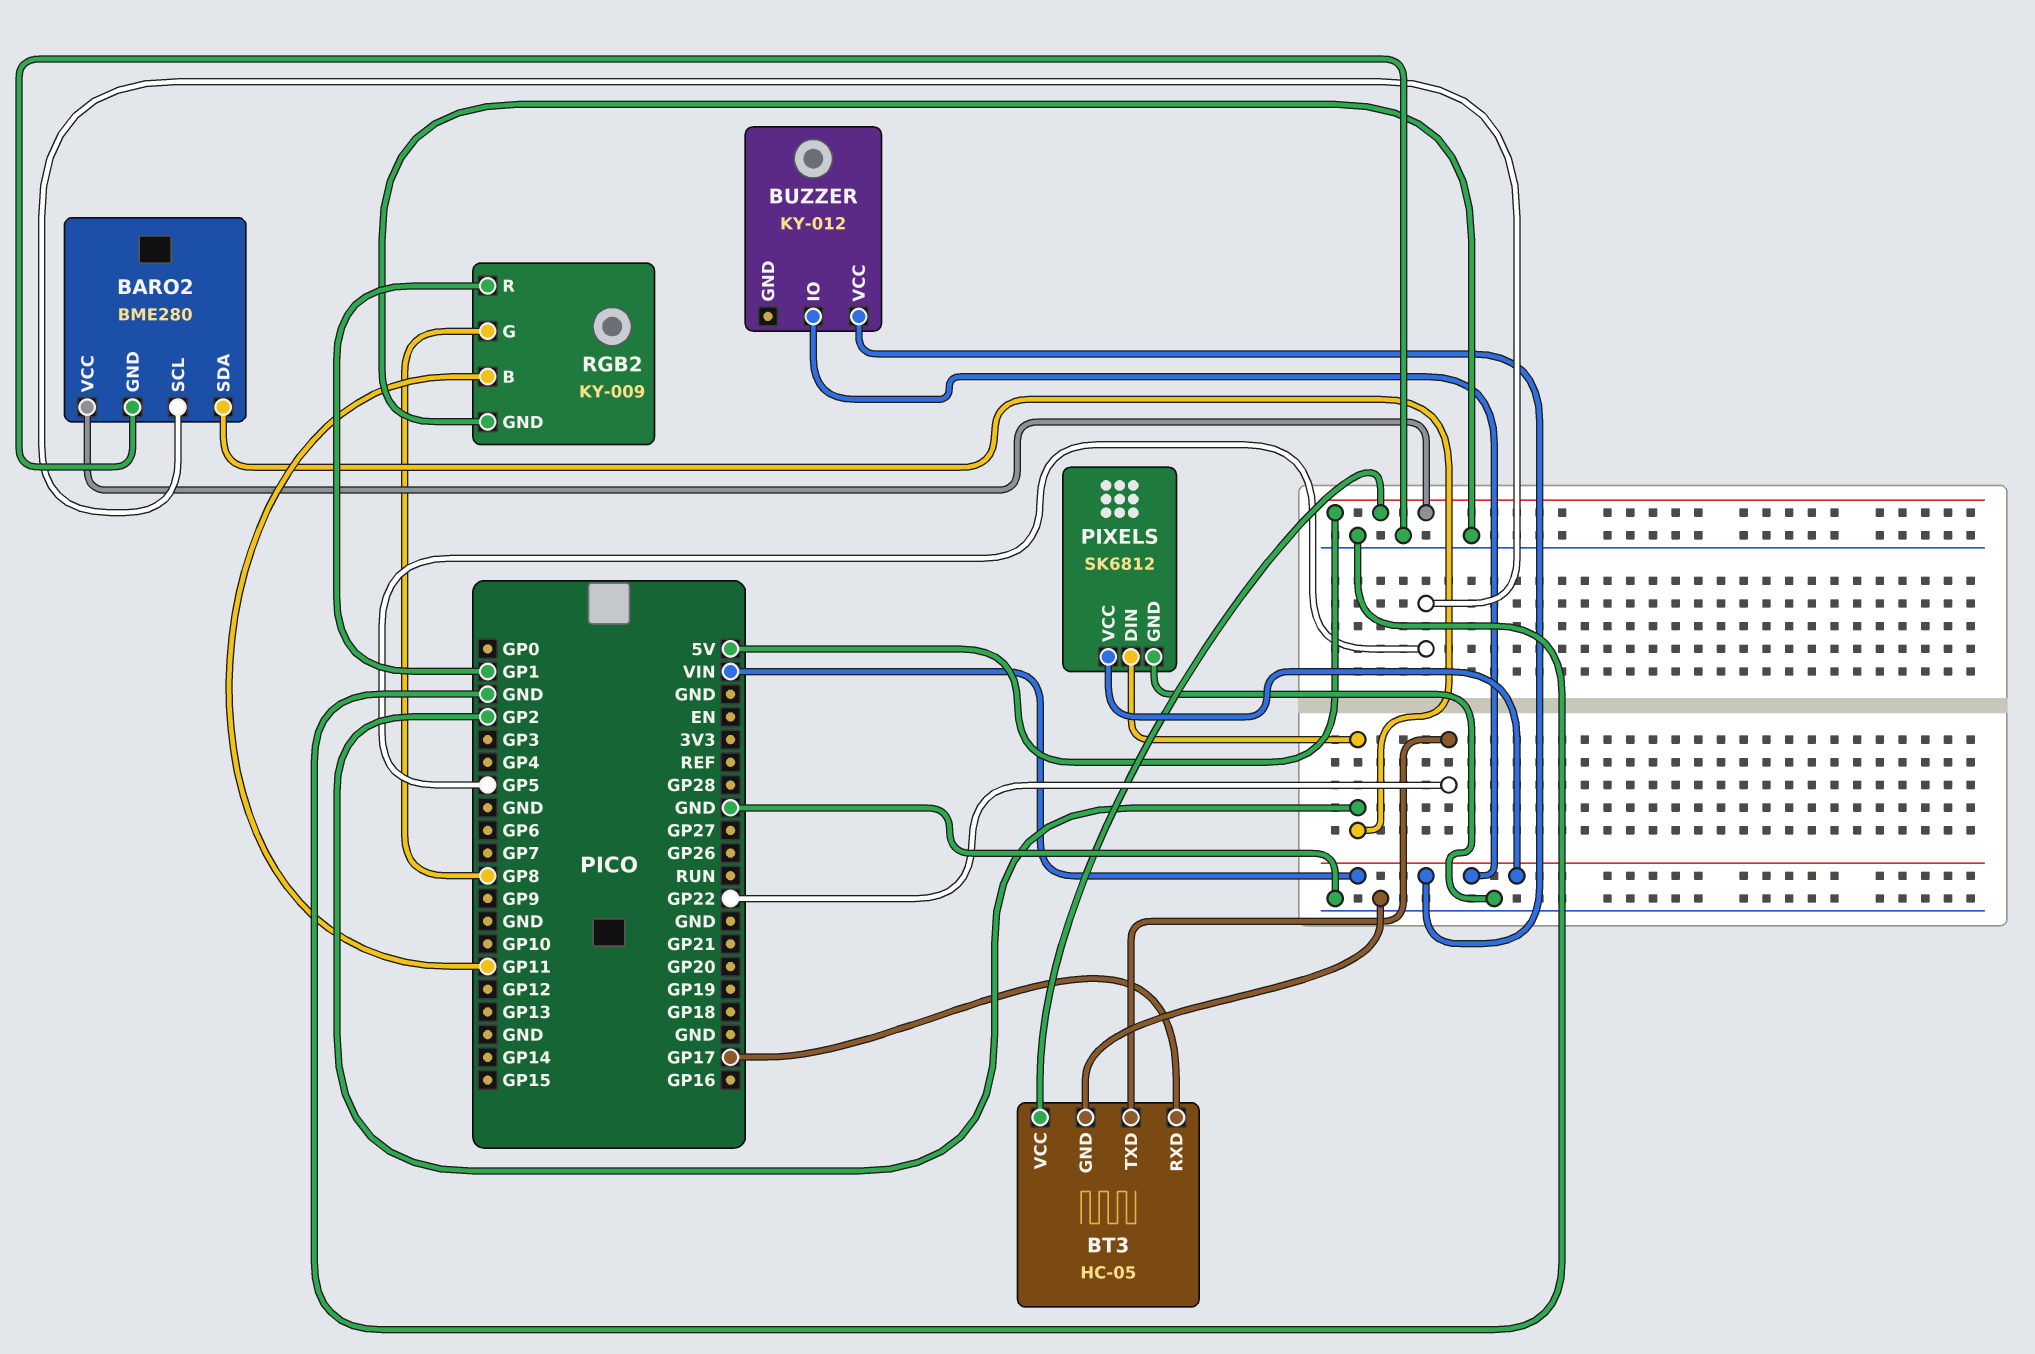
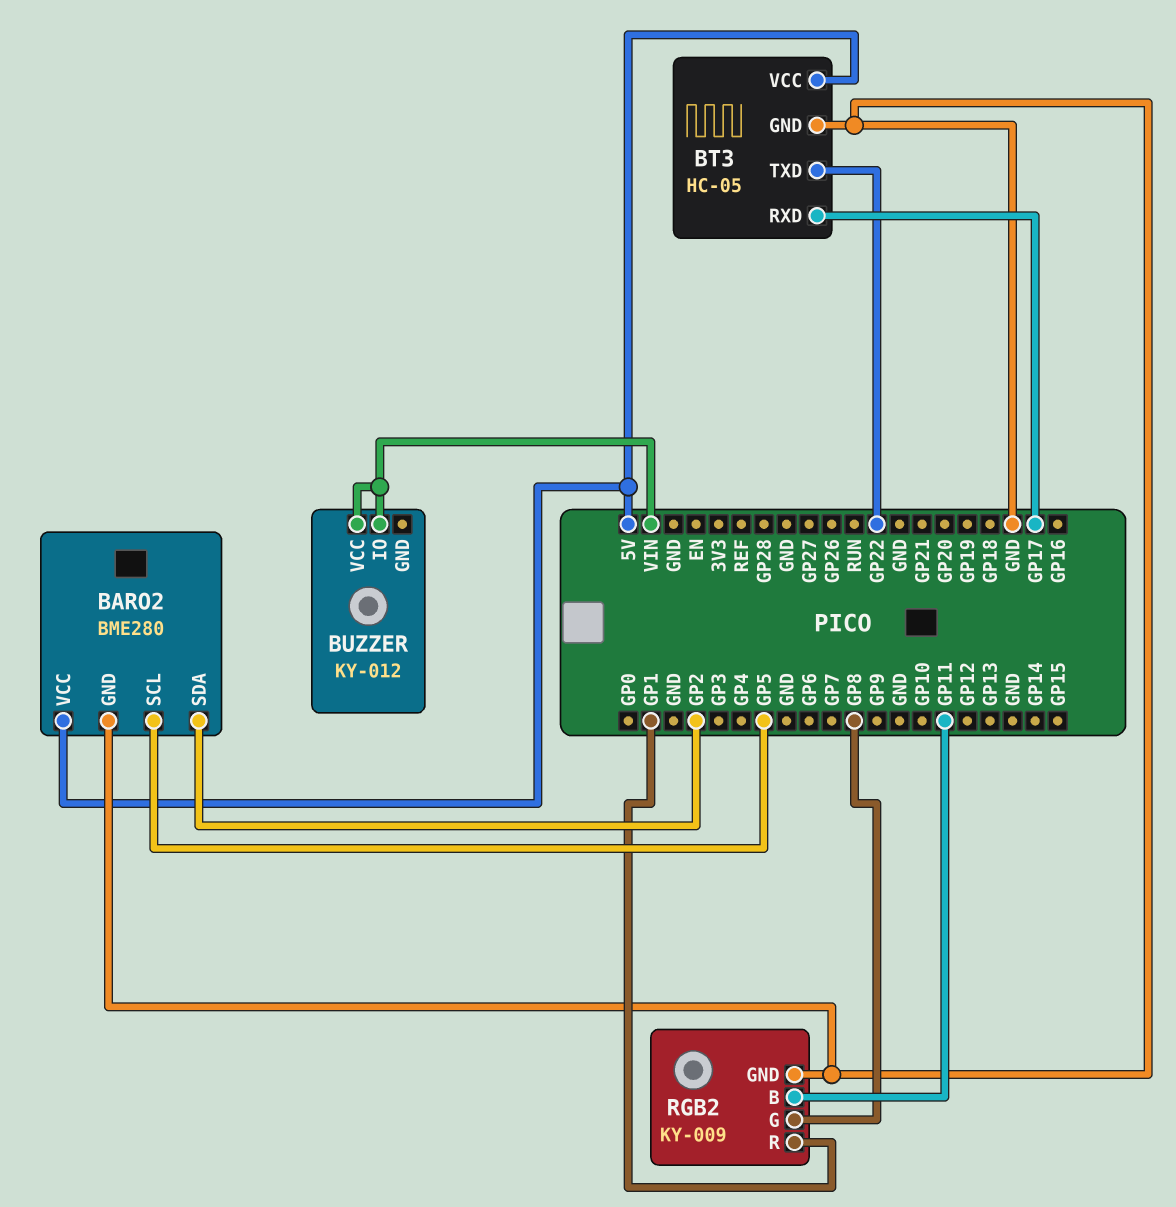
PIXELS: SK6812 -> none
PIXELS pin DIN: GP2 -> none
PIXELS pin GND: GND -> none
PIXELS pin VCC: VIN -> none

